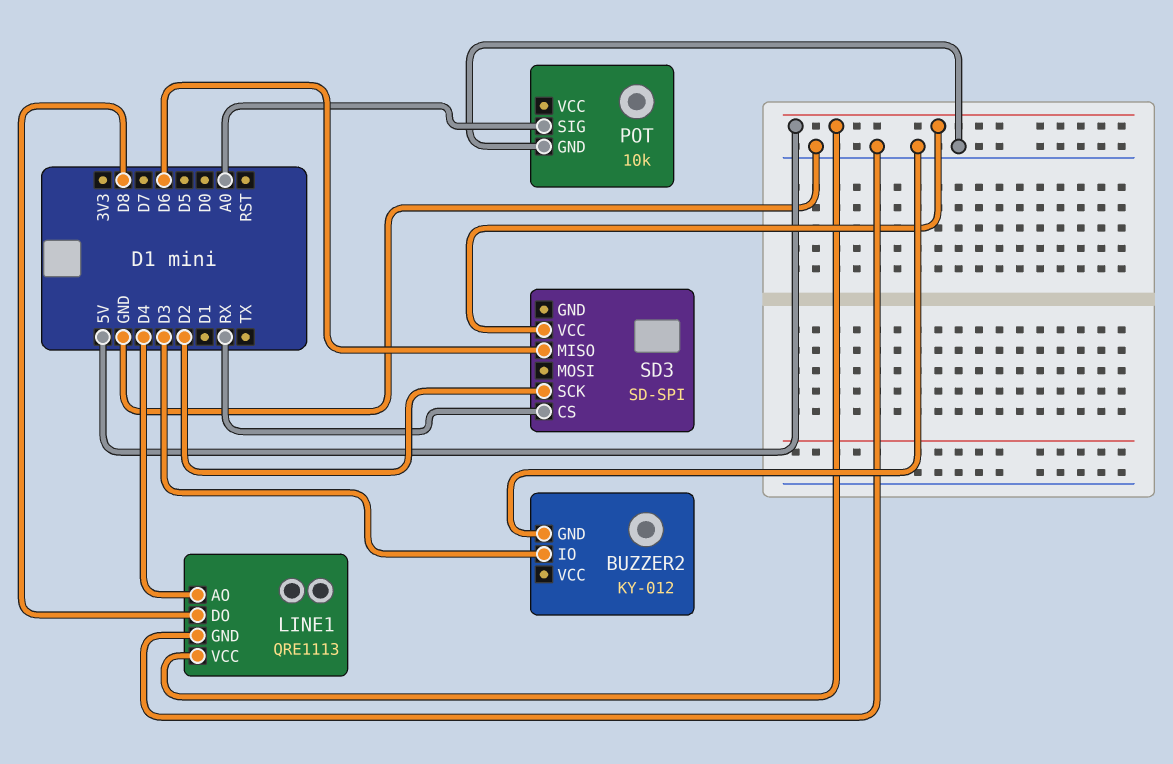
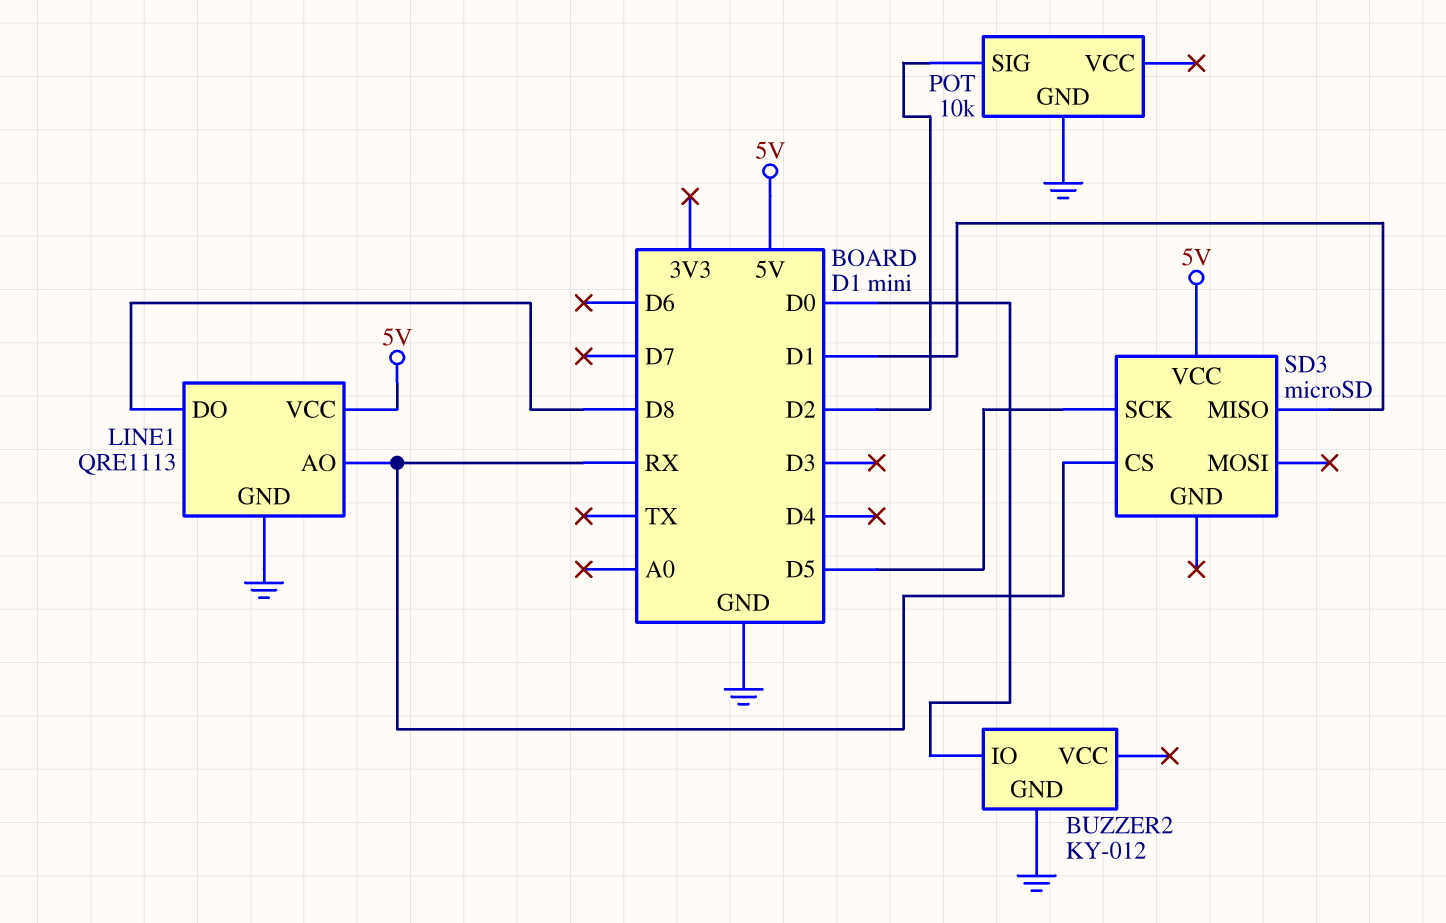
BUZZER2 pin IO: D3 -> D0
LINE1 pin AO: D4 -> RX
POT pin SIG: A0 -> D2
SD3: SD-SPI -> microSD
SD3 pin MISO: D6 -> D1
SD3 pin SCK: D2 -> D5

